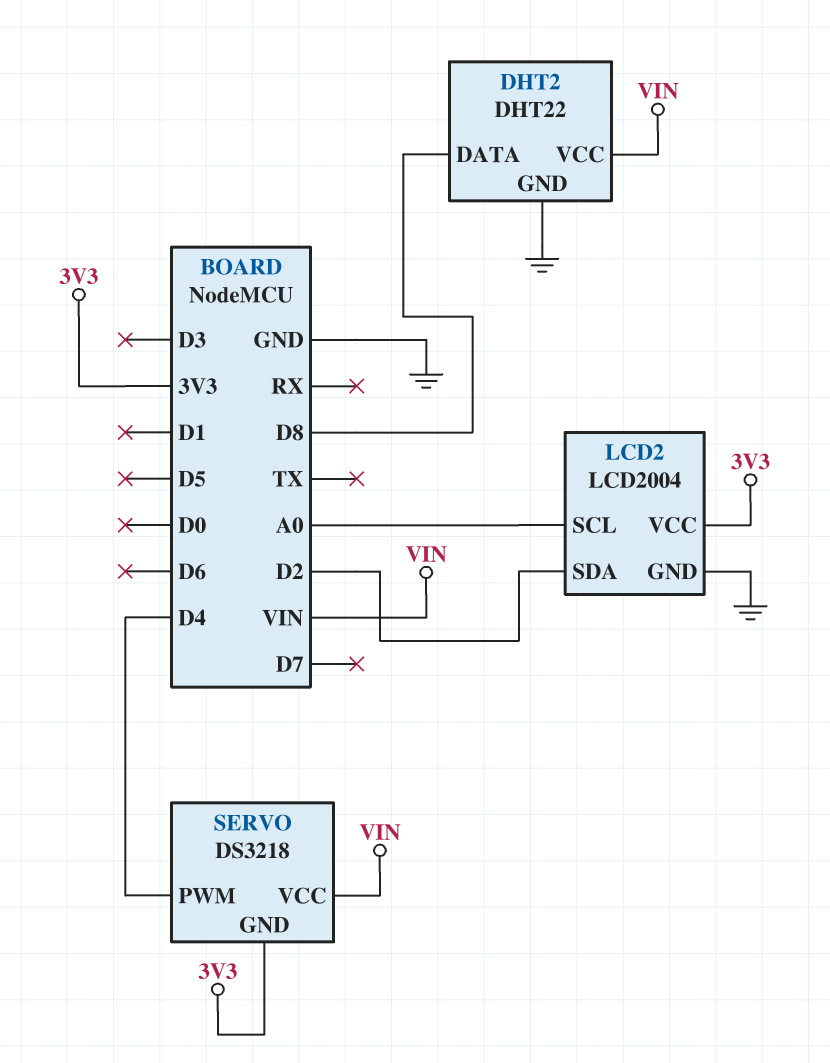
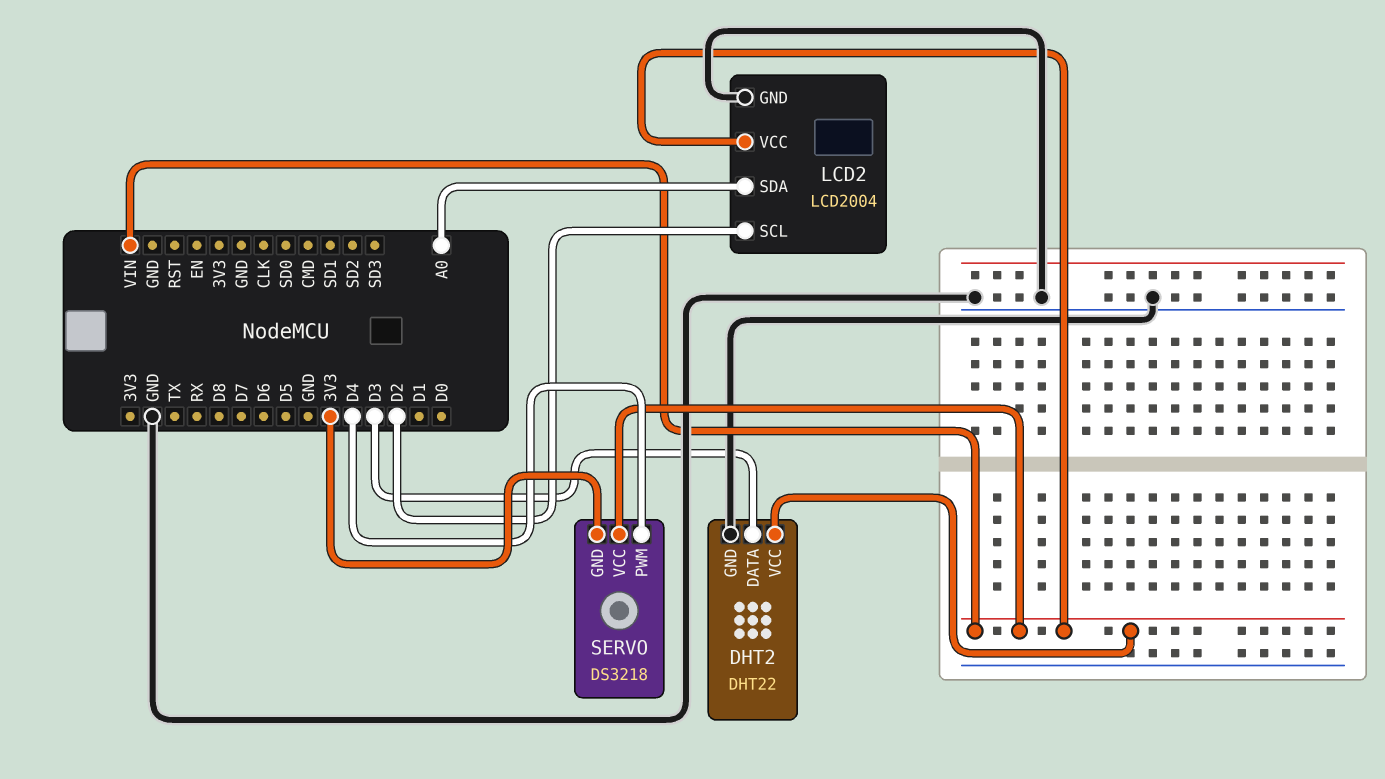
DHT2 pin DATA: D8 -> D3
LCD2 pin SCL: A0 -> D2
LCD2 pin SDA: D2 -> A0
LCD2 pin VCC: 3V3 -> VIN

